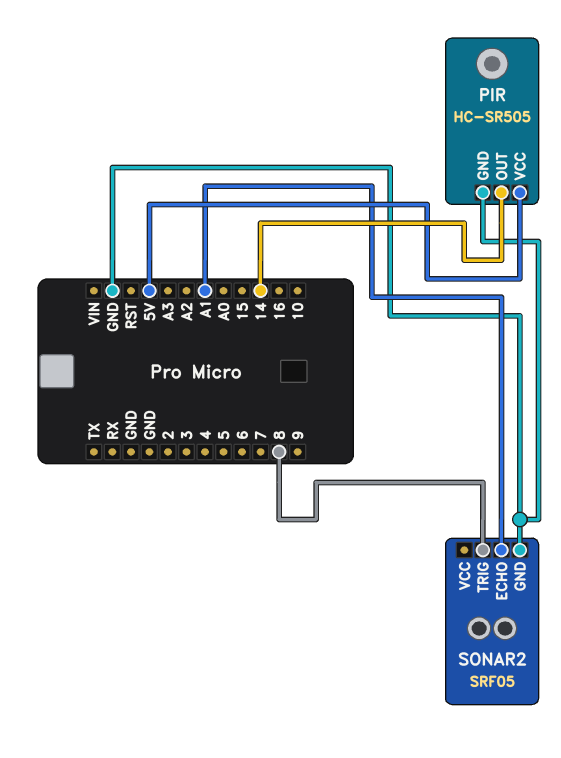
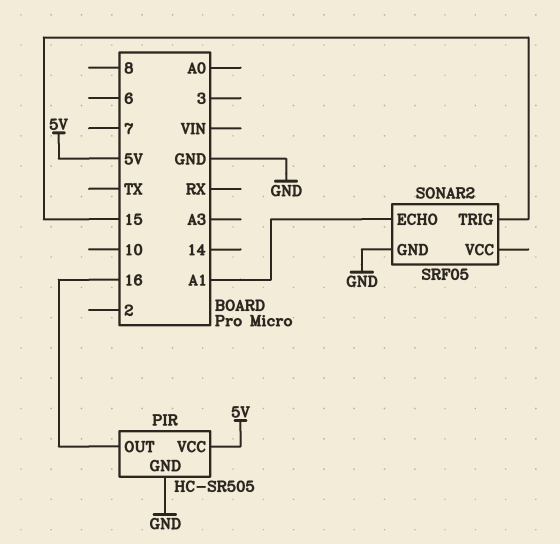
PIR pin OUT: 14 -> 16
SONAR2 pin TRIG: 8 -> 15

